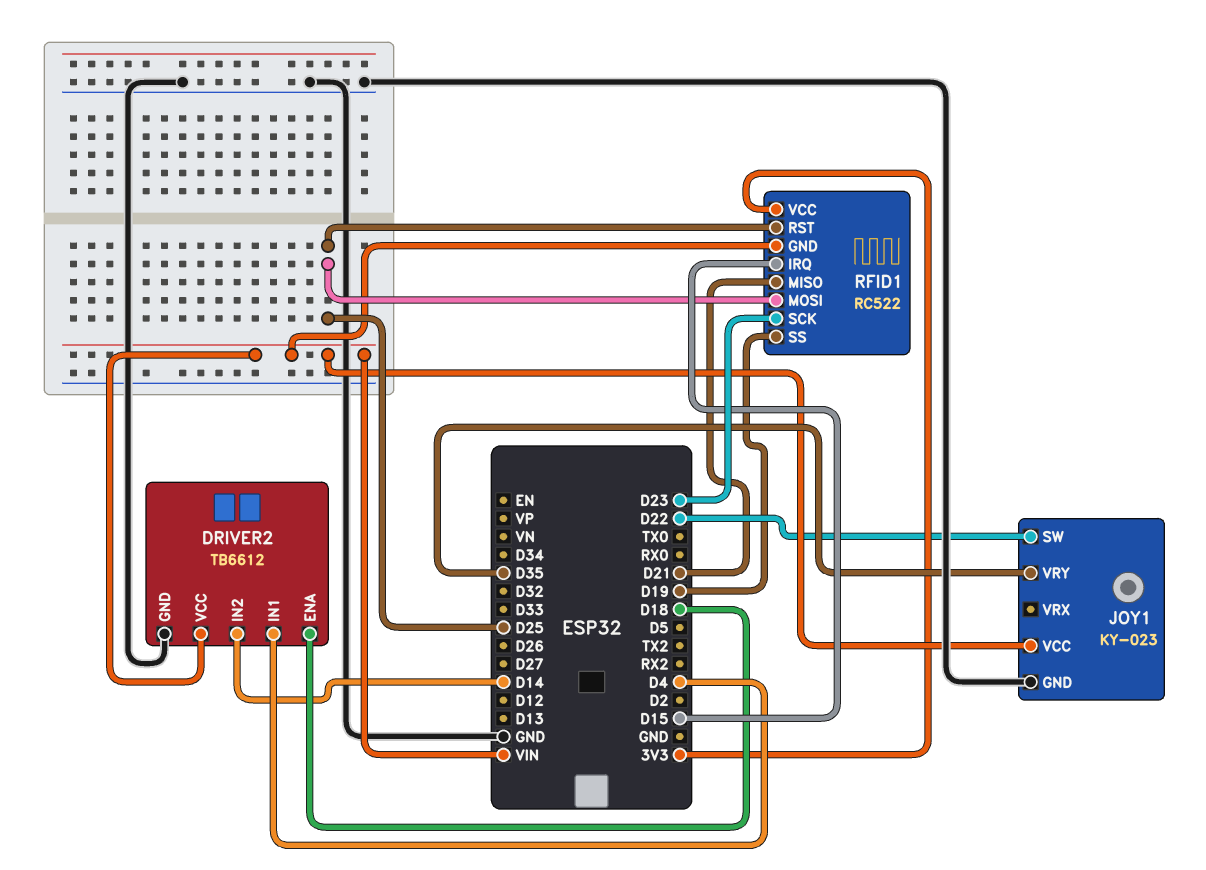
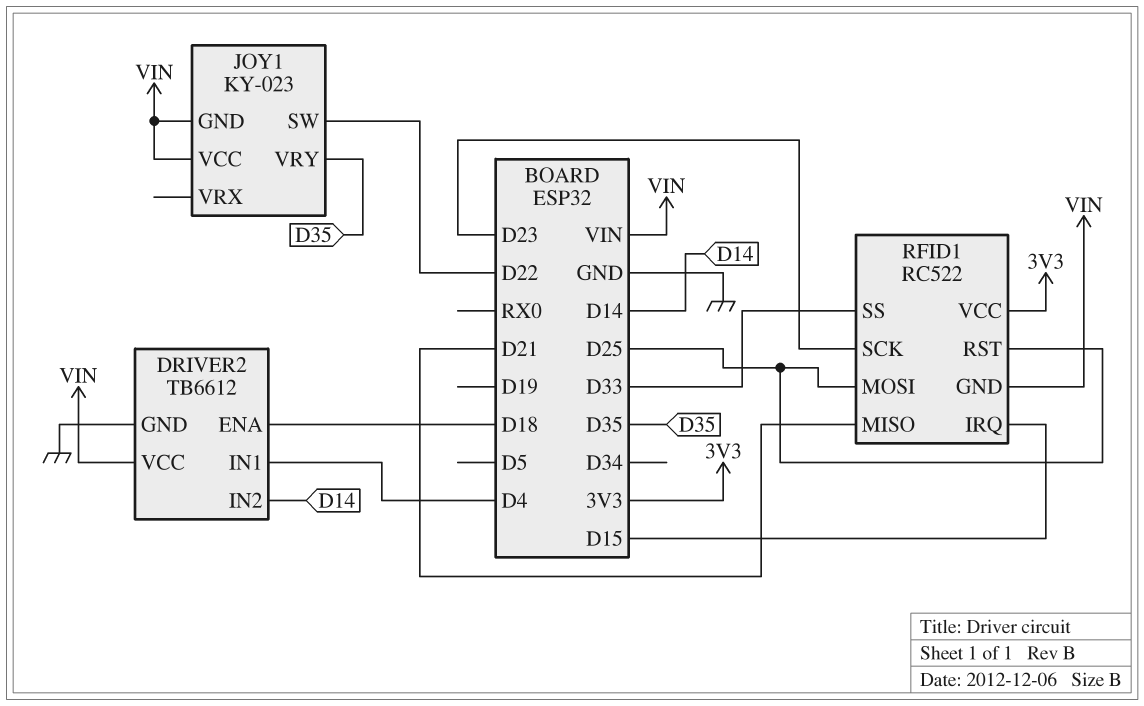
JOY1 pin GND: GND -> VIN
RFID1 pin SS: D19 -> D33

